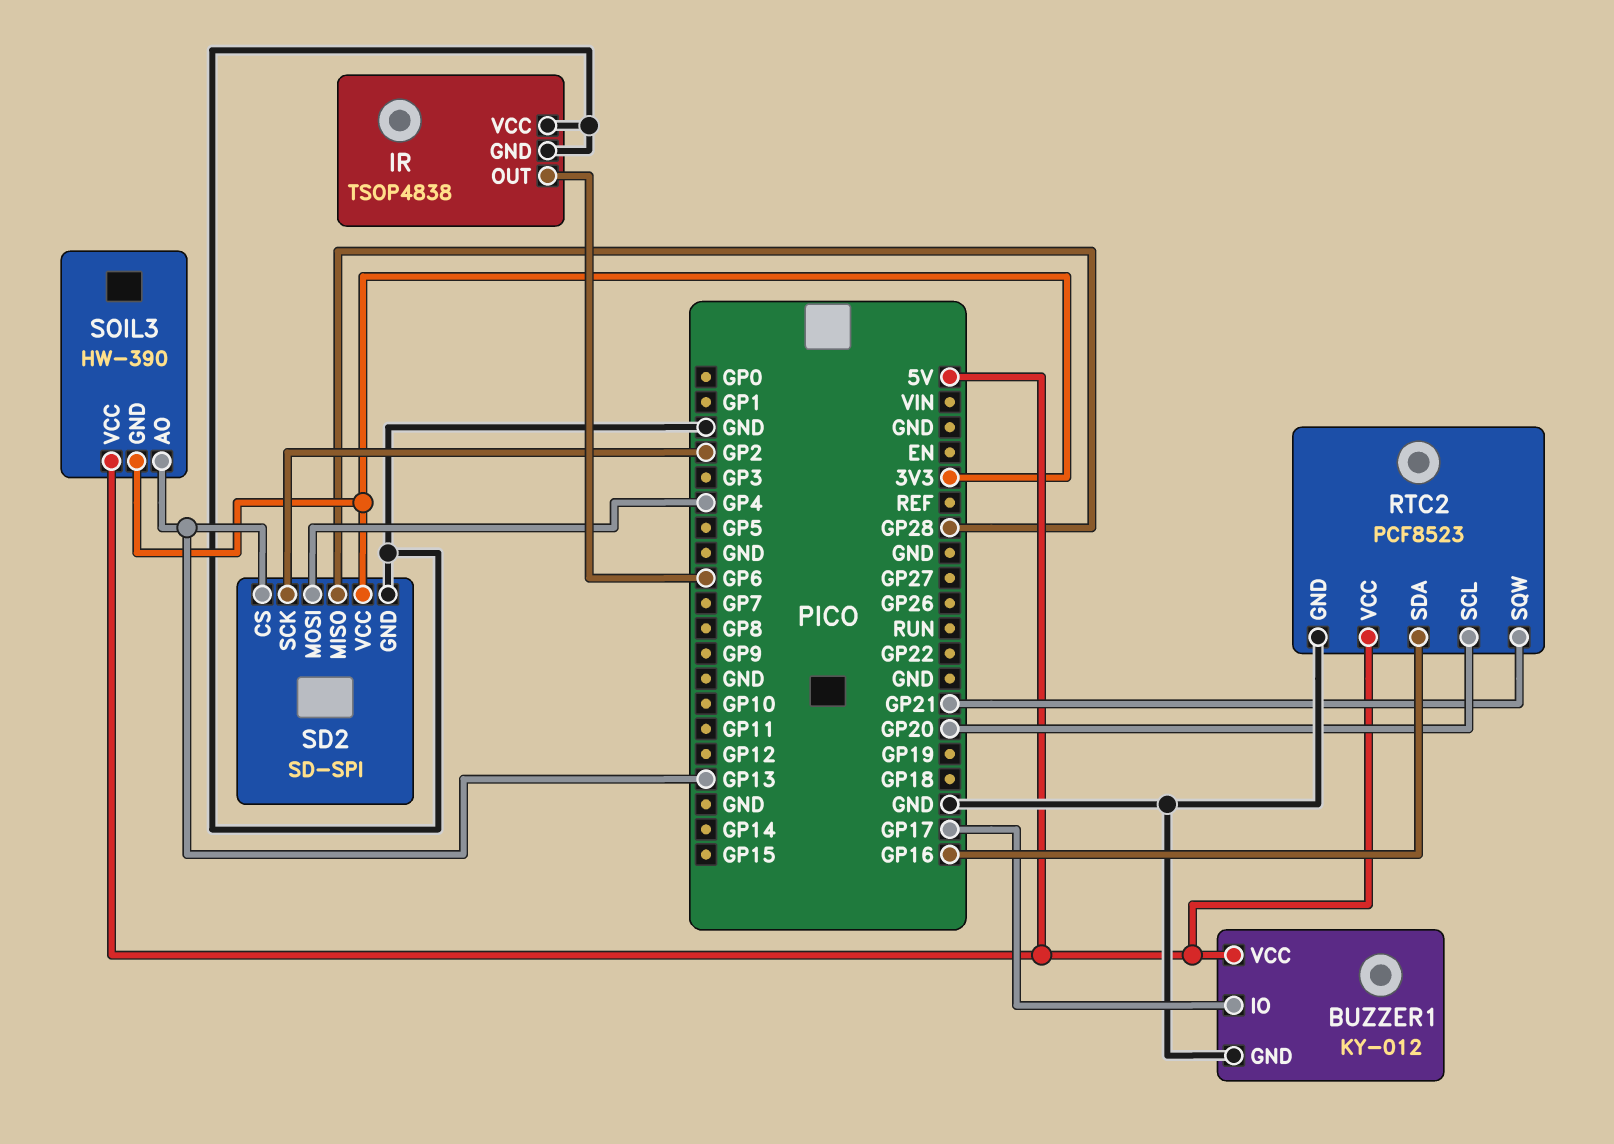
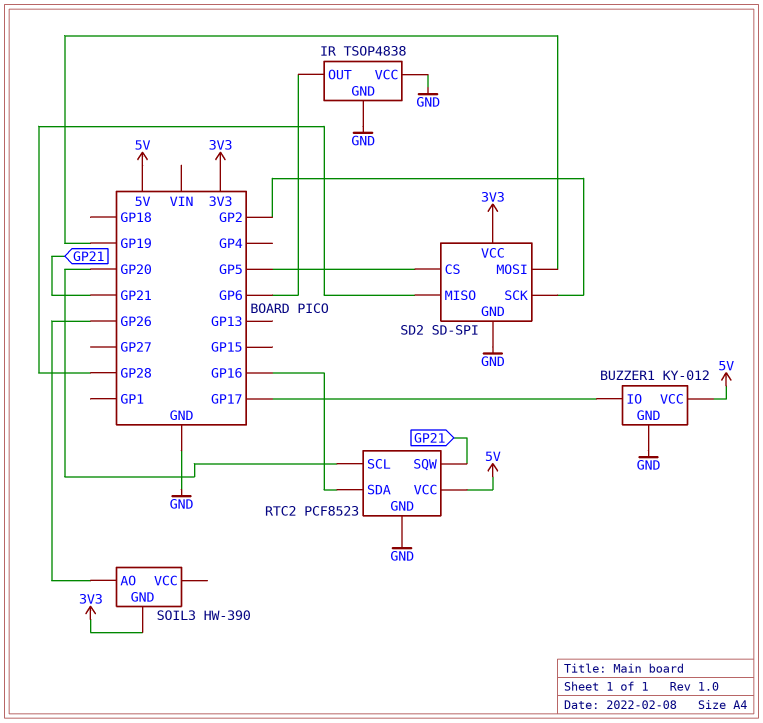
SD2 pin CS: GP13 -> GP5
SD2 pin MOSI: GP4 -> GP19
SOIL3 pin AO: GP13 -> GP26
SOIL3 pin VCC: 5V -> none

